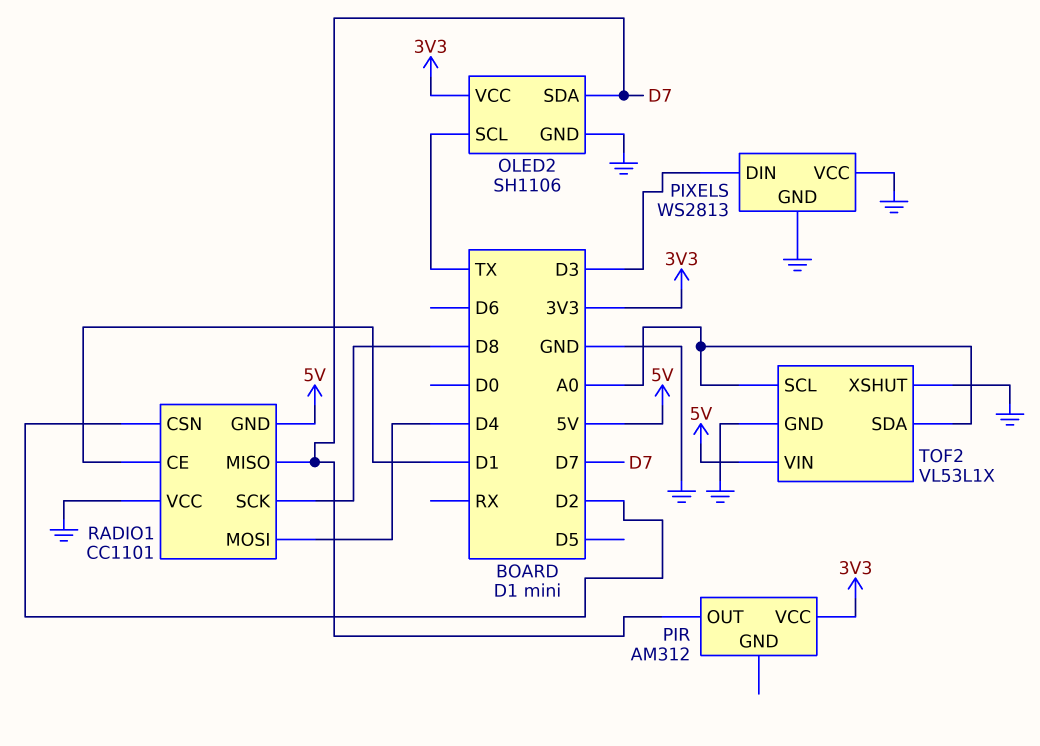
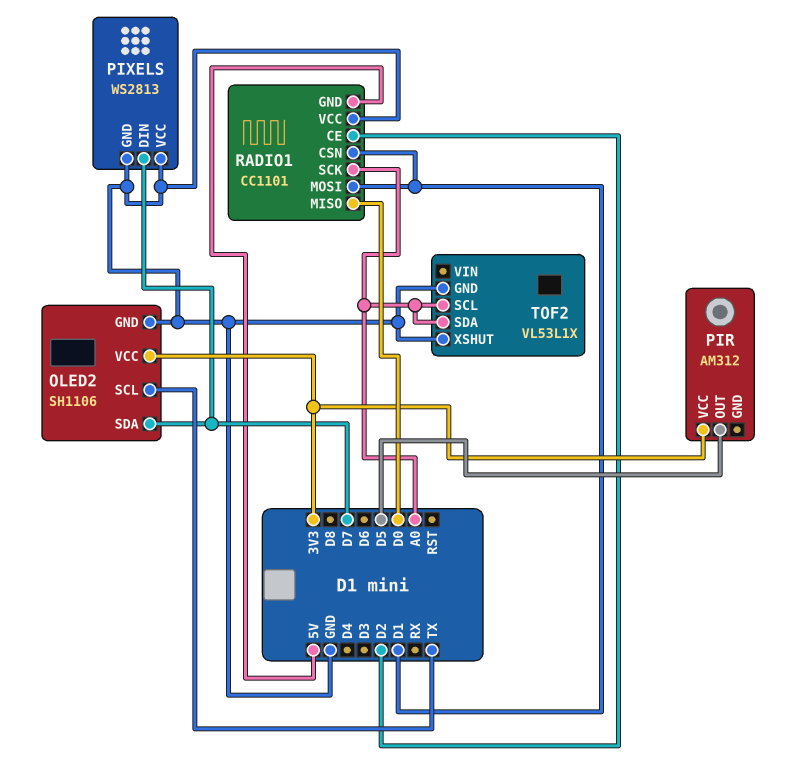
PIR pin OUT: D7 -> D5
PIXELS pin DIN: D3 -> D7
RADIO1 pin CE: D1 -> D2
RADIO1 pin CSN: D2 -> D1
RADIO1 pin MISO: D7 -> D0
RADIO1 pin MOSI: D4 -> D1
RADIO1 pin SCK: D8 -> A0
TOF2 pin VIN: 5V -> none

